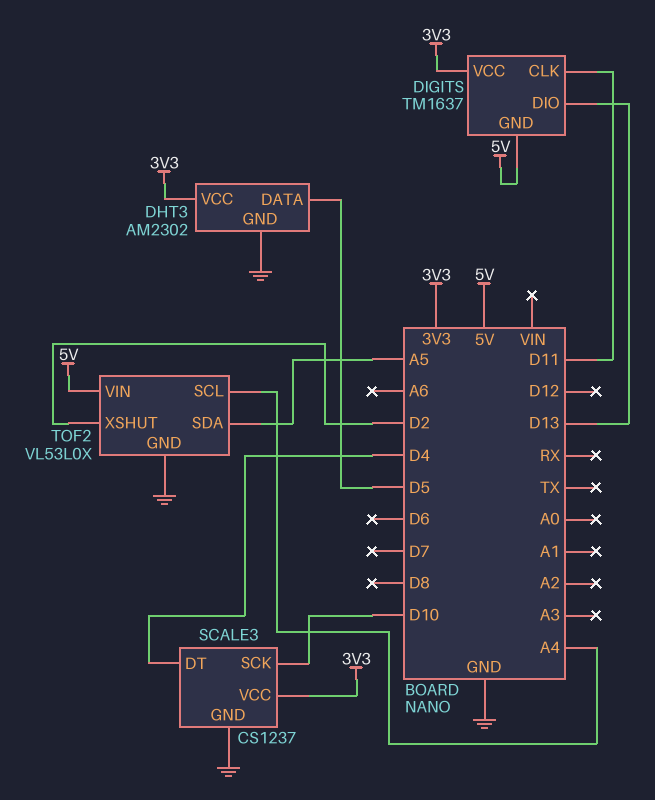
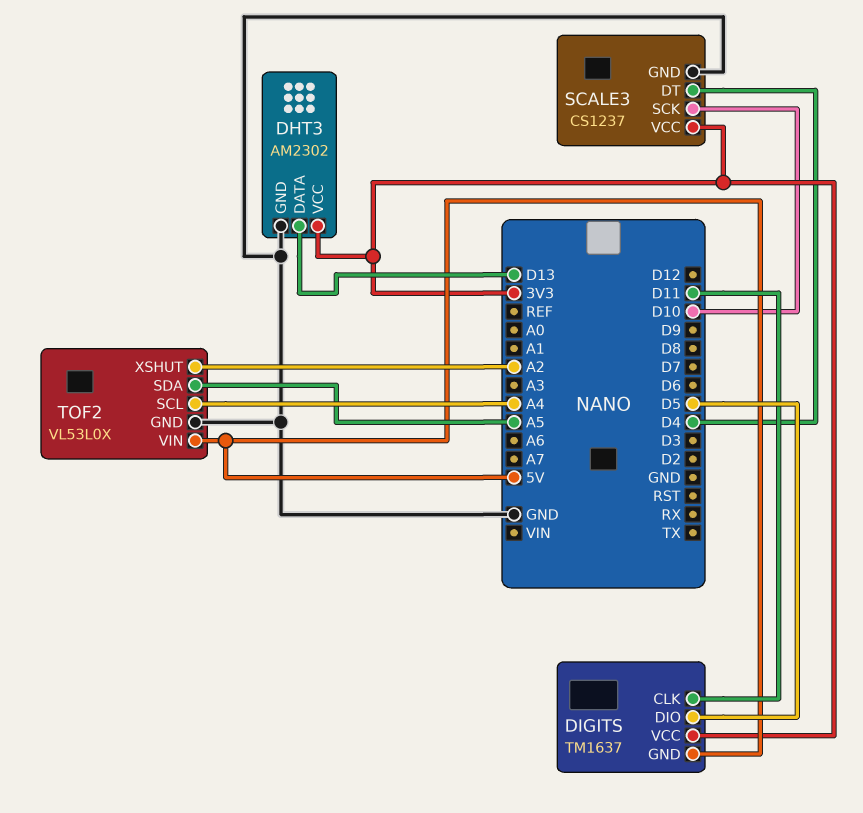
DHT3 pin DATA: D5 -> D13
DIGITS pin DIO: D13 -> D5
TOF2 pin XSHUT: D2 -> A2

